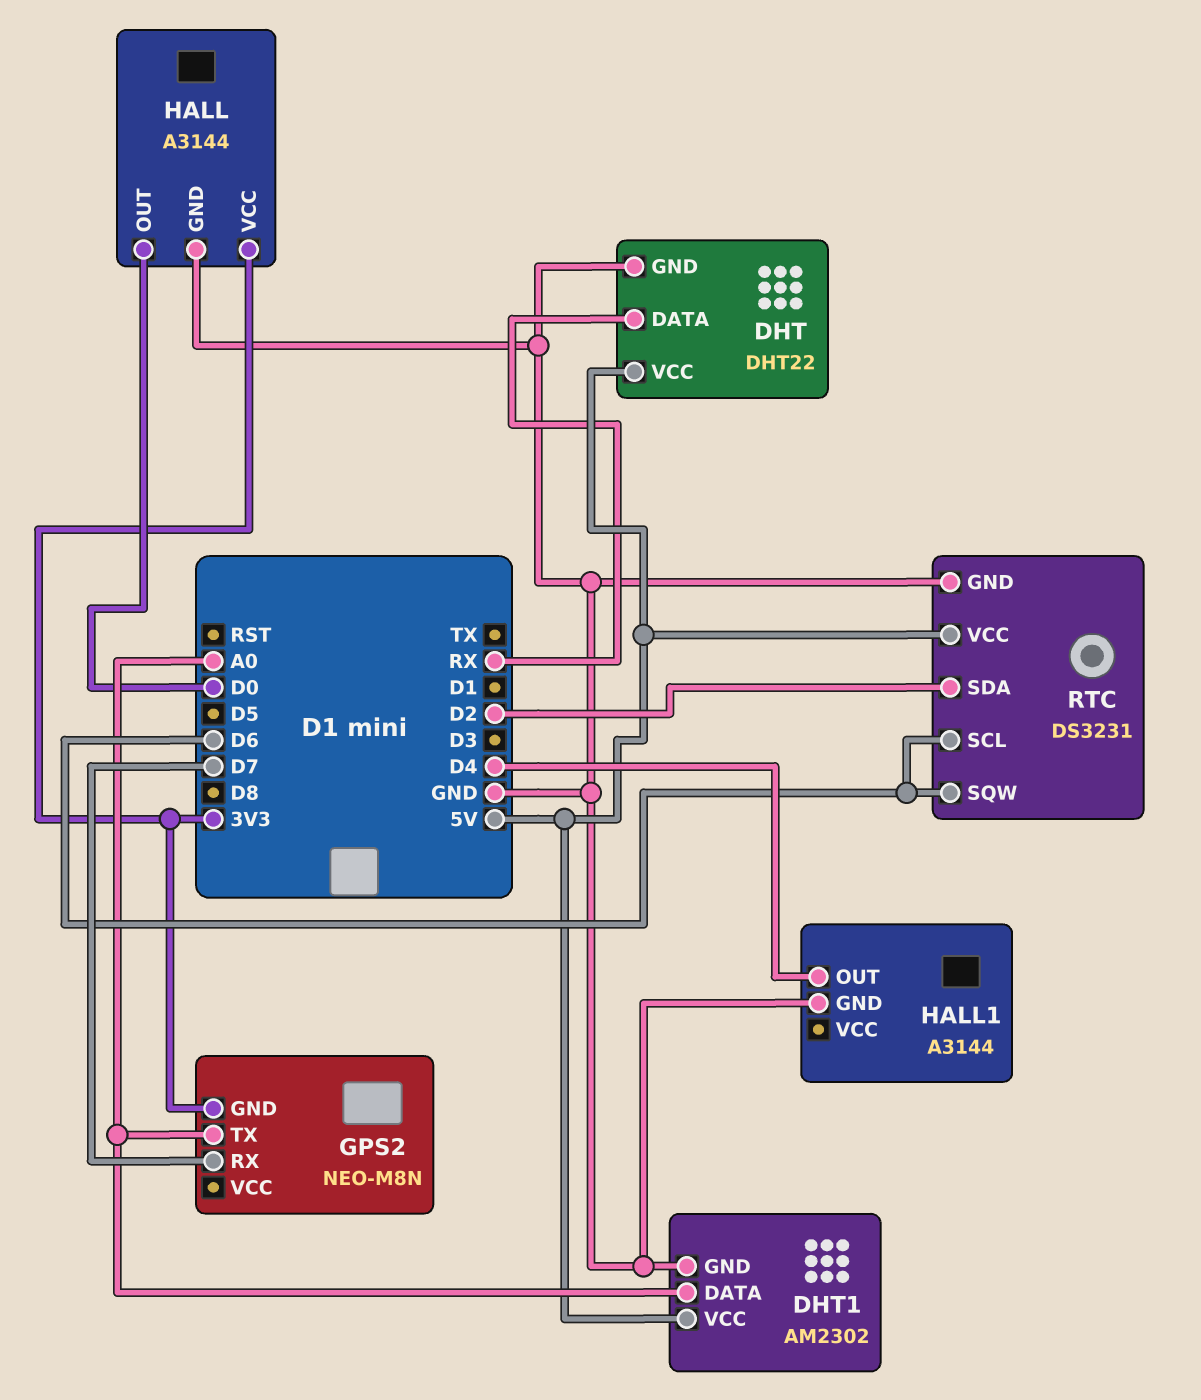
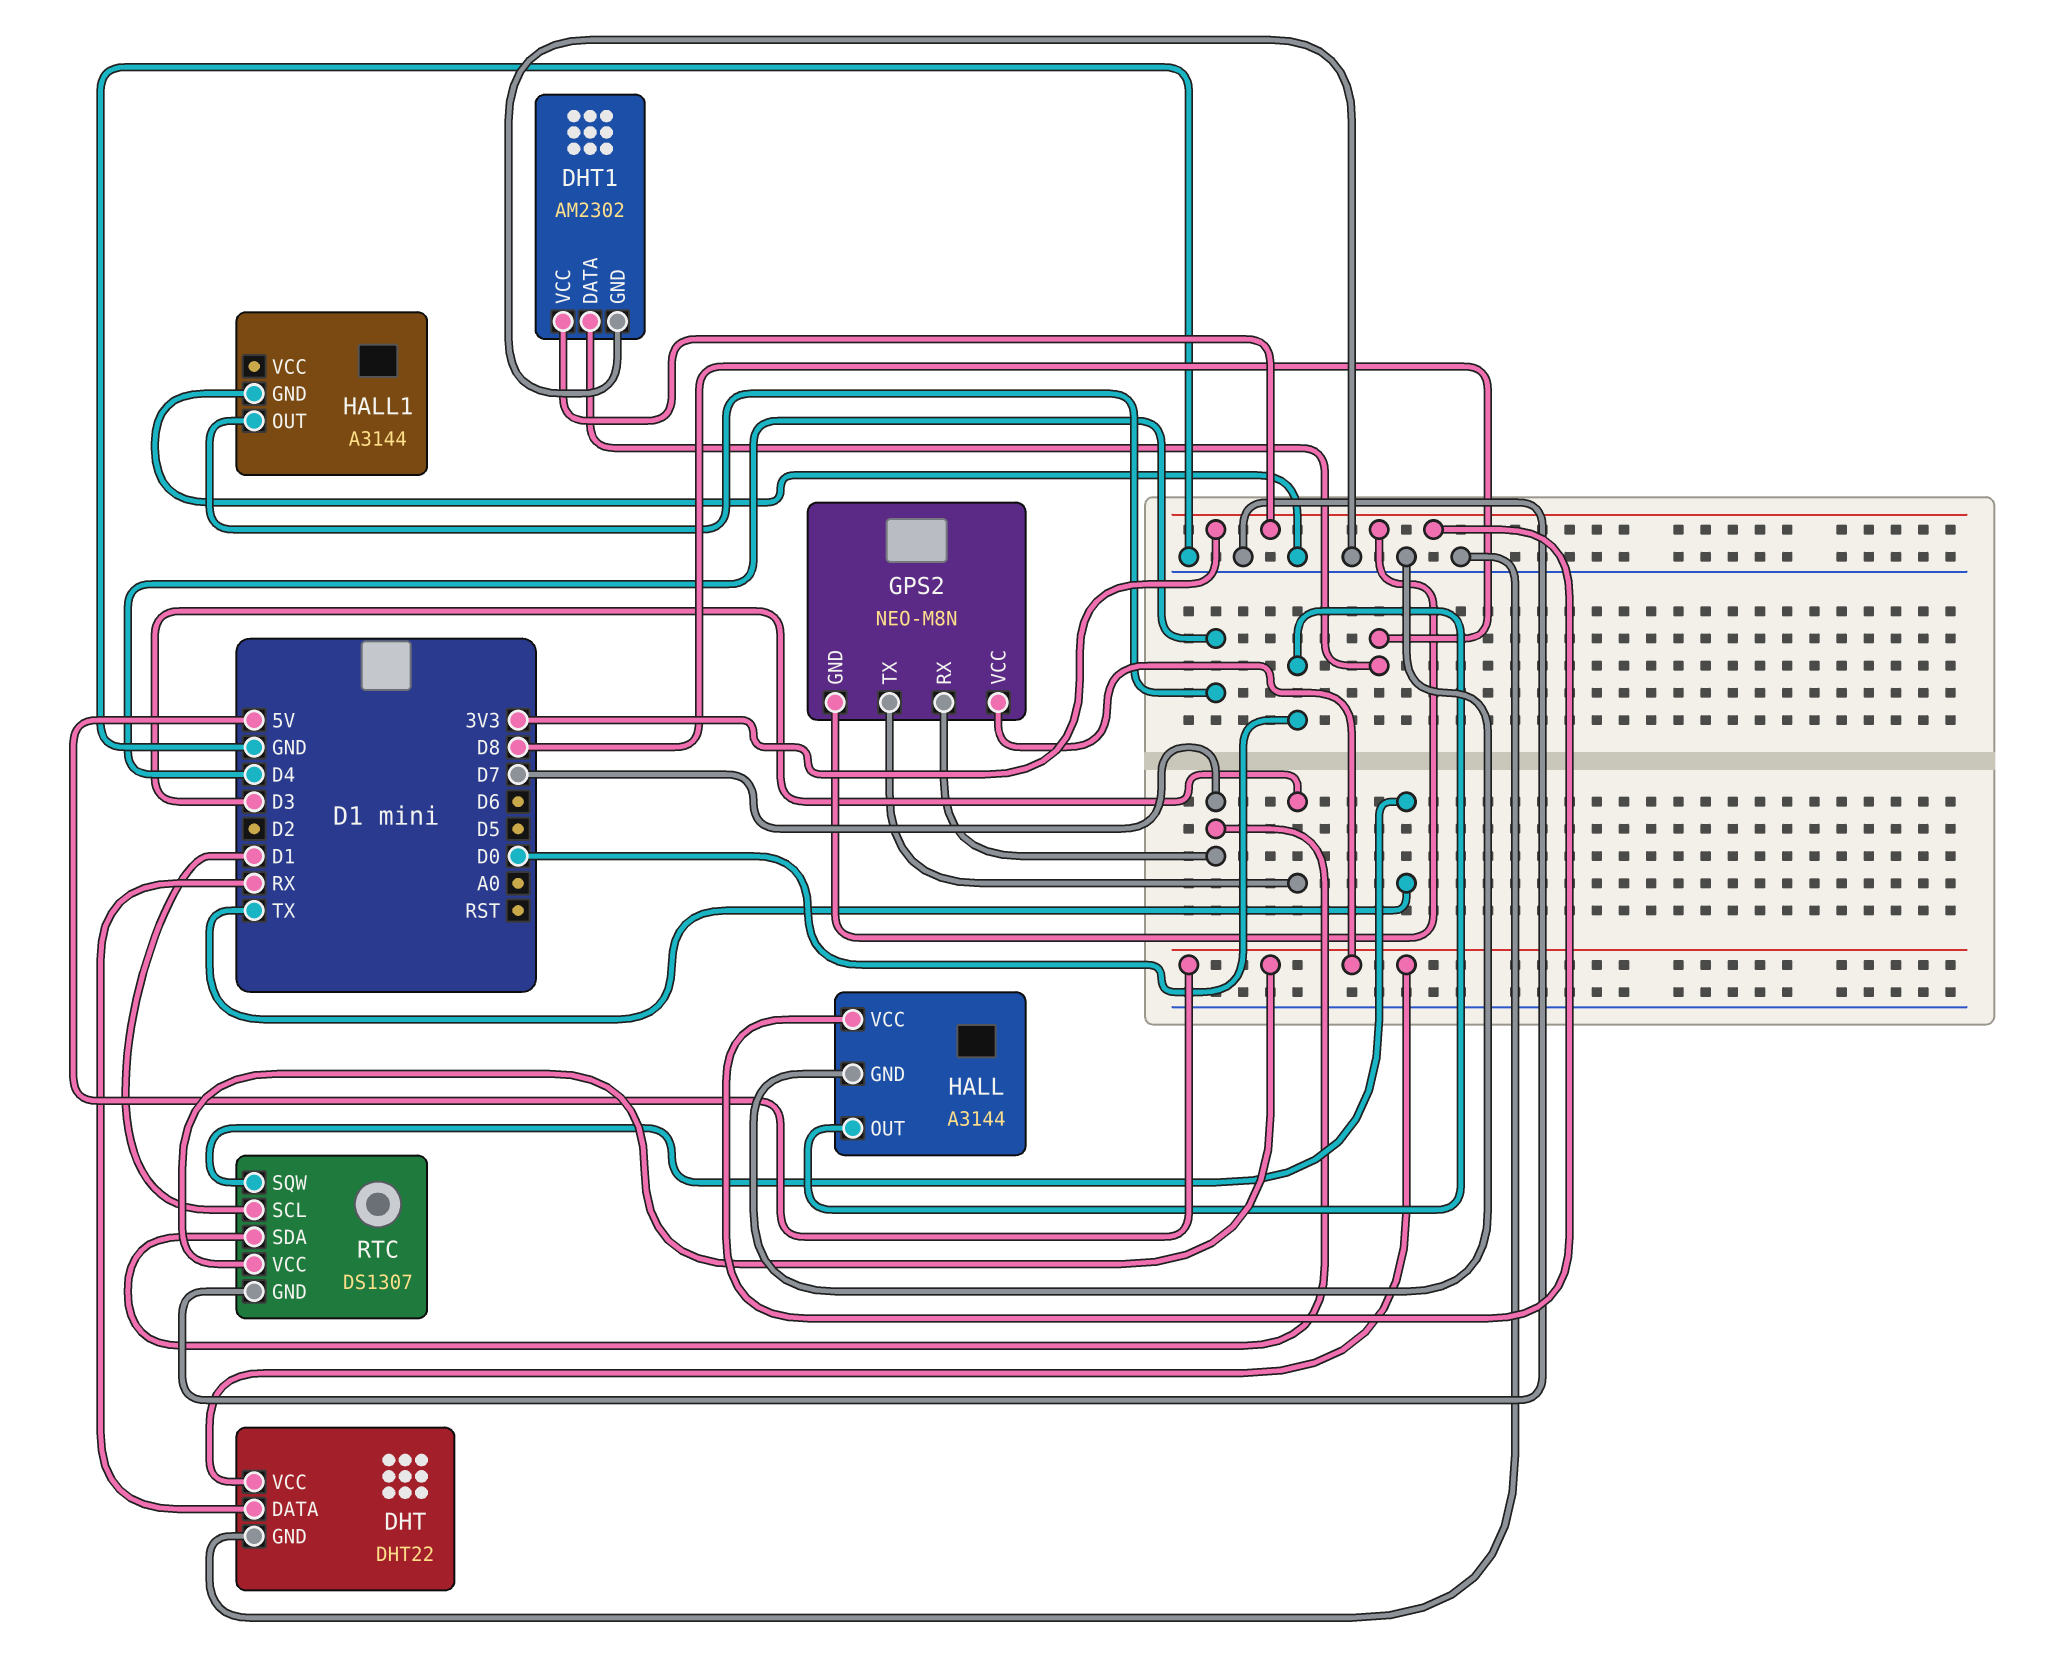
DHT1 pin DATA: A0 -> D8
DHT1 pin VCC: 5V -> 3V3
GPS2 pin TX: A0 -> D3
GPS2 pin VCC: none -> 5V
RTC: DS3231 -> DS1307
RTC pin SCL: D6 -> D1
RTC pin SDA: D2 -> D7
RTC pin SQW: D6 -> TX

